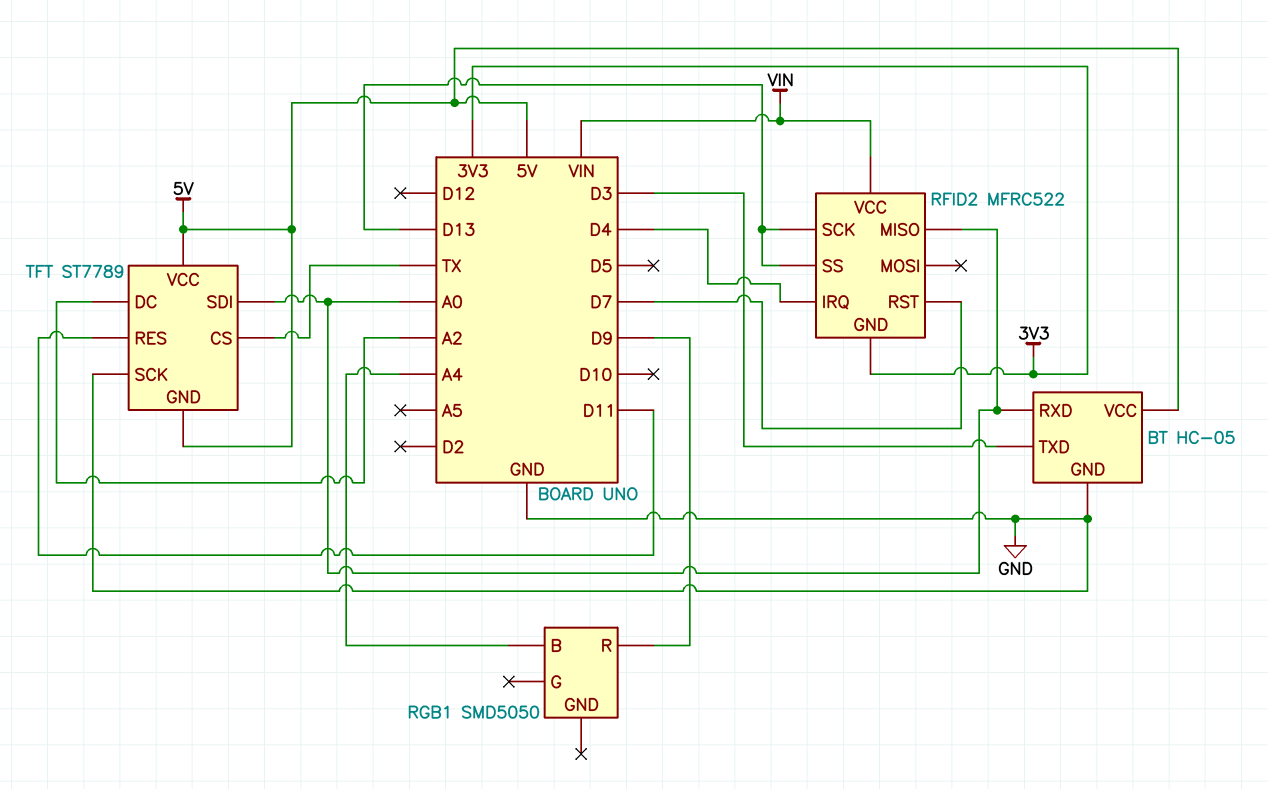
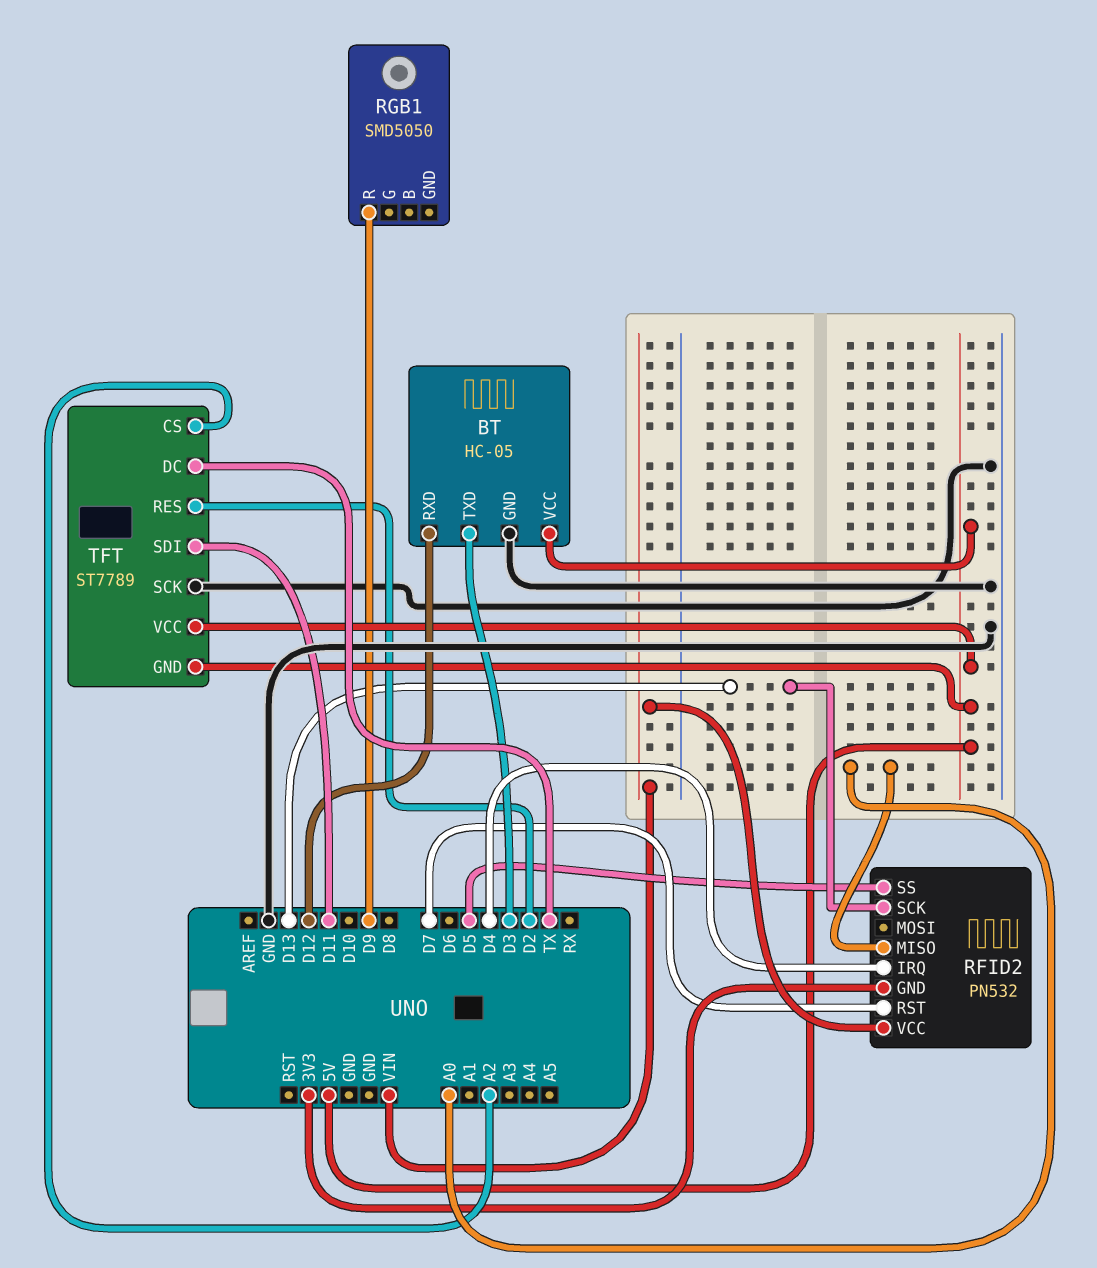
BT pin RXD: A0 -> D12
RFID2: MFRC522 -> PN532
RFID2 pin SS: D13 -> D5
RGB1 pin B: A4 -> none
TFT pin CS: TX -> A2
TFT pin DC: A2 -> TX
TFT pin RES: D11 -> D2
TFT pin SDI: A0 -> D11

